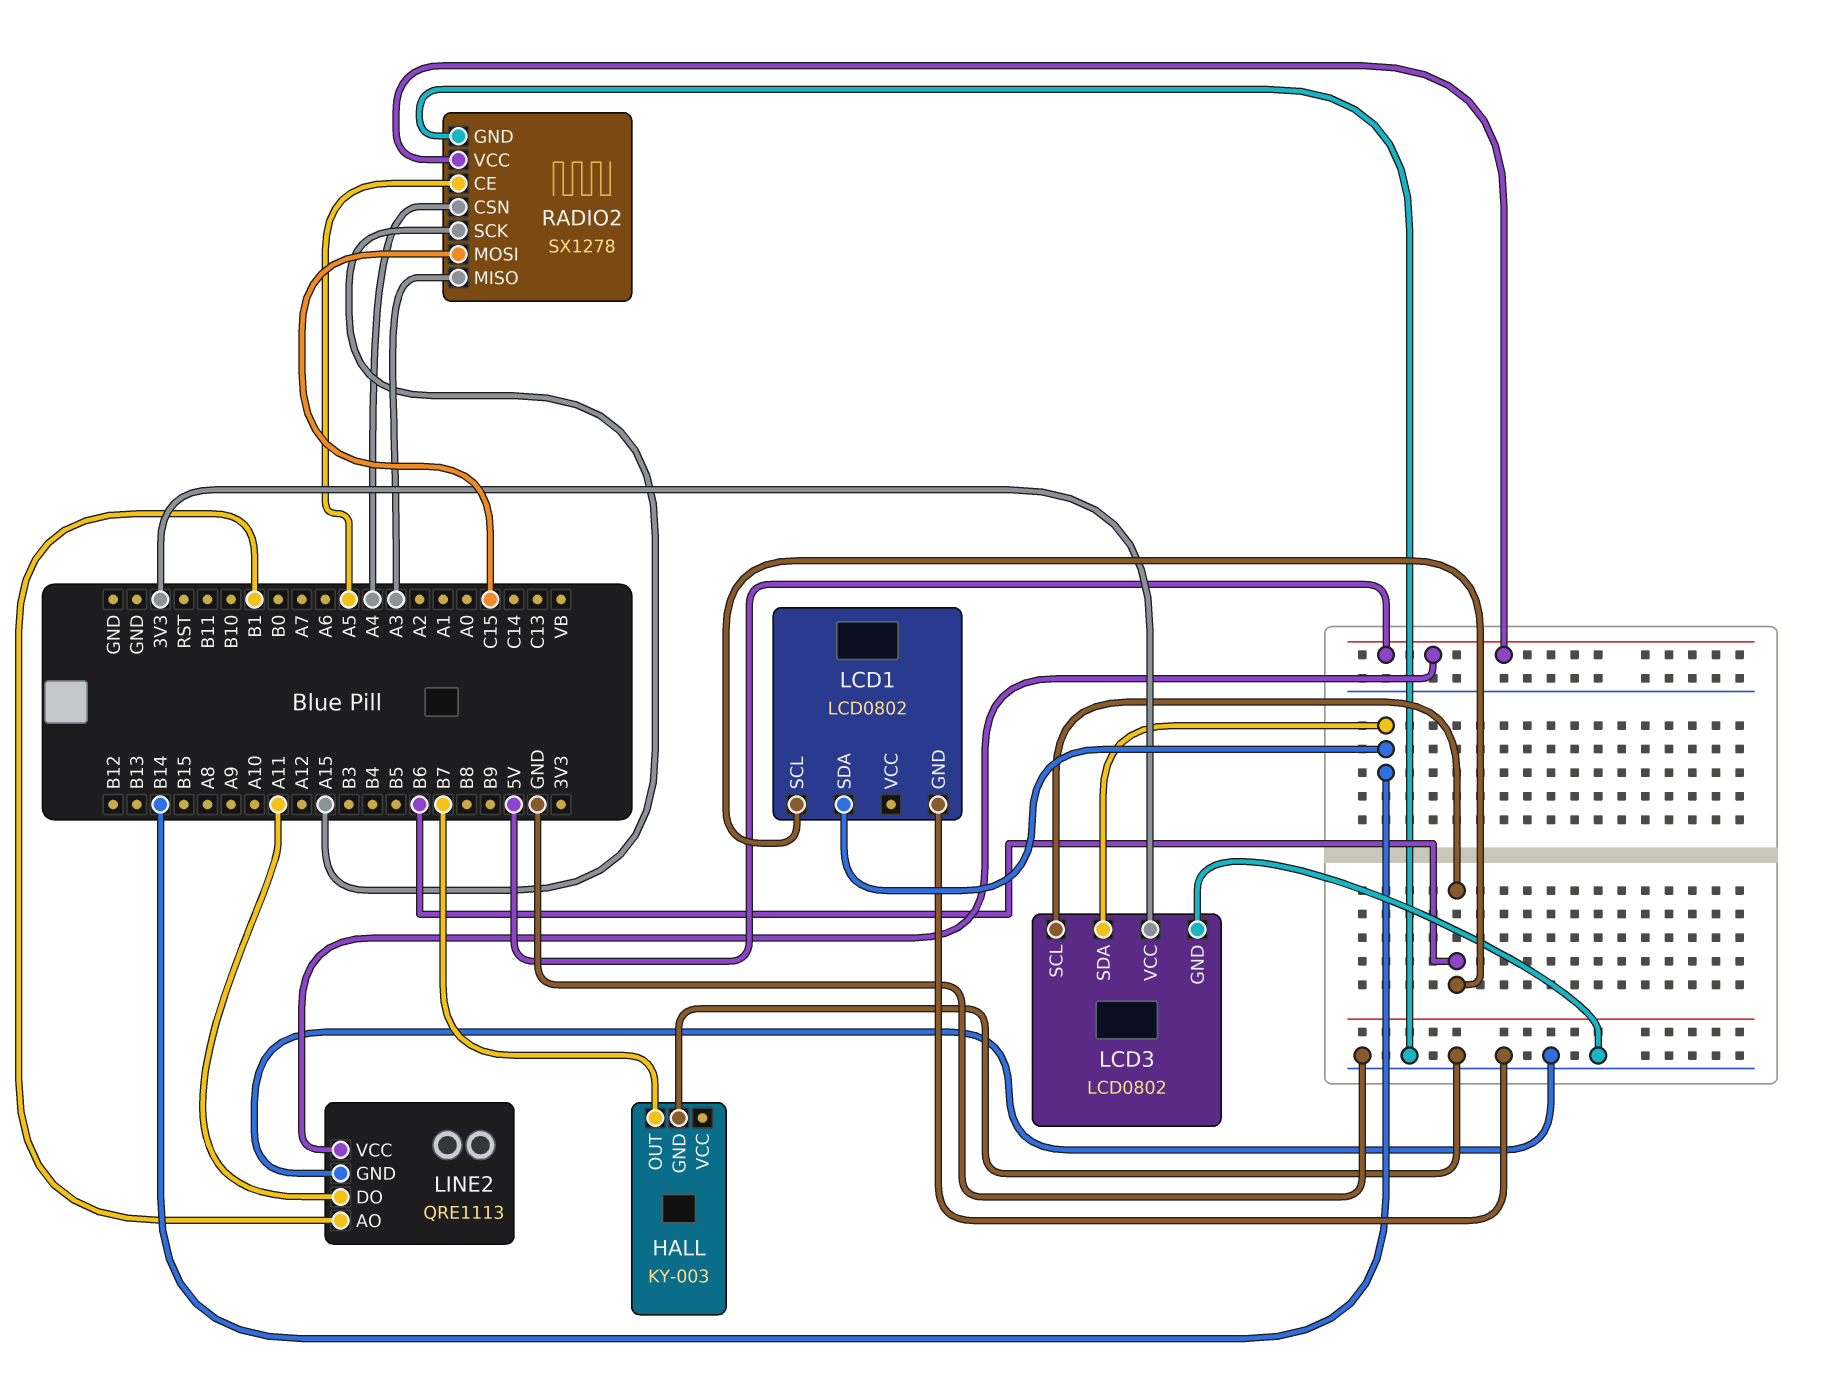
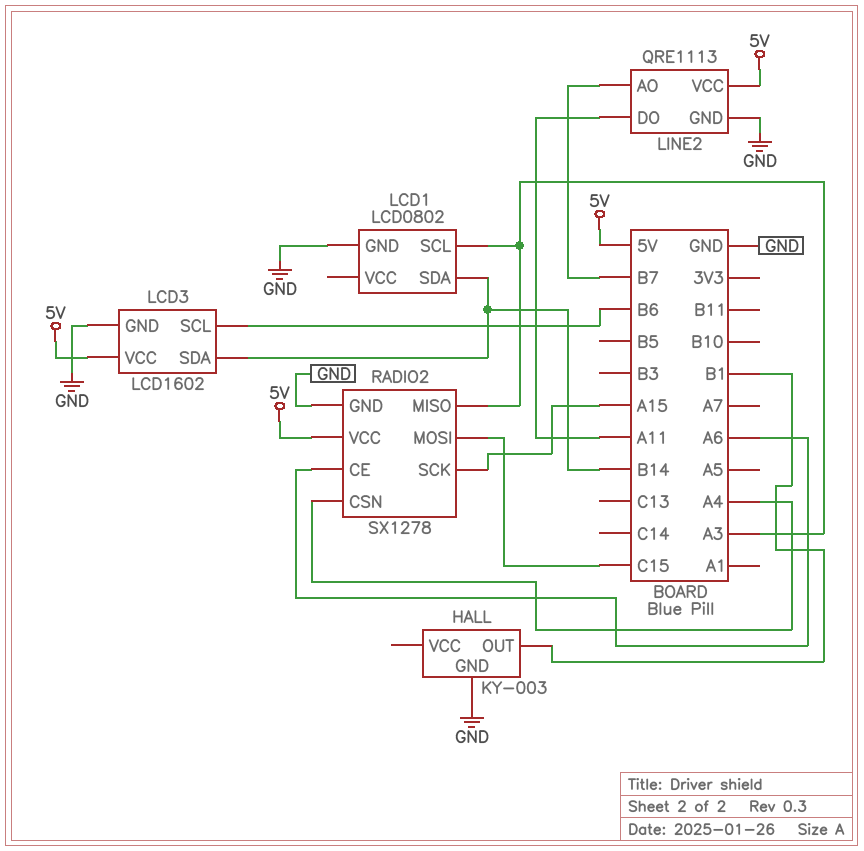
HALL pin OUT: B7 -> B1
LCD1 pin SCL: B6 -> A3
LCD3: LCD0802 -> LCD1602
LCD3 pin VCC: 3V3 -> 5V
LINE2 pin AO: B1 -> B7
RADIO2 pin CE: A5 -> A6

